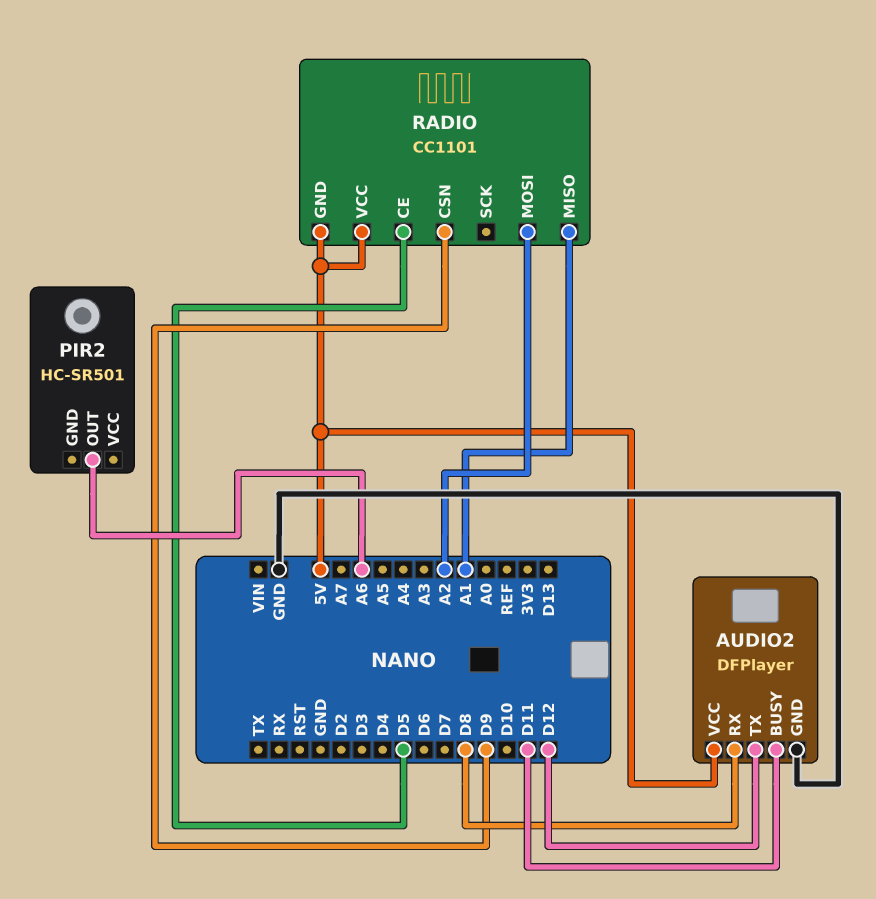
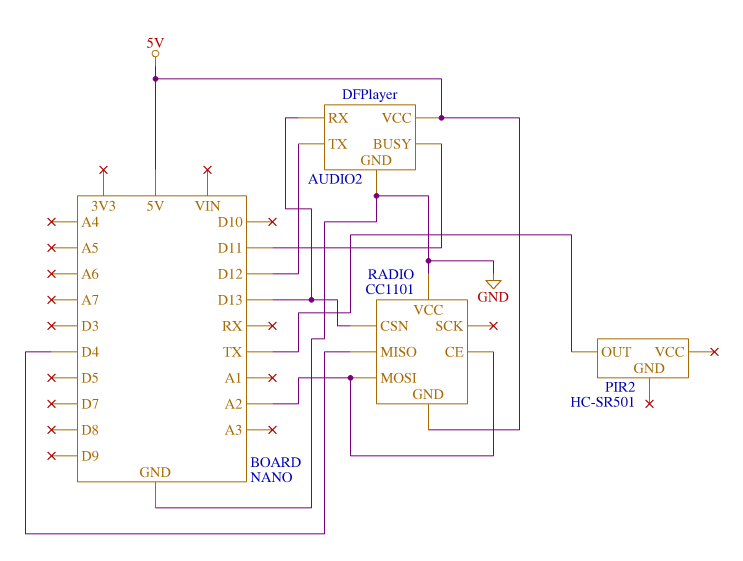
AUDIO2 pin RX: D8 -> D13
PIR2 pin OUT: A6 -> TX
RADIO pin CE: D5 -> A2
RADIO pin CSN: D9 -> D13
RADIO pin MISO: A1 -> D4
RADIO pin VCC: 5V -> GND

